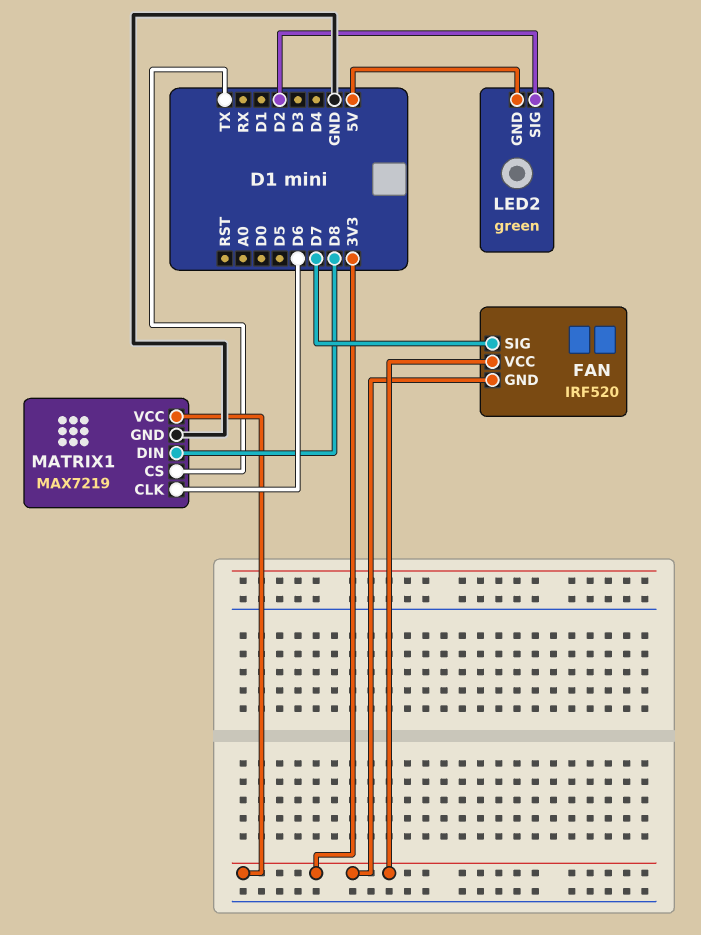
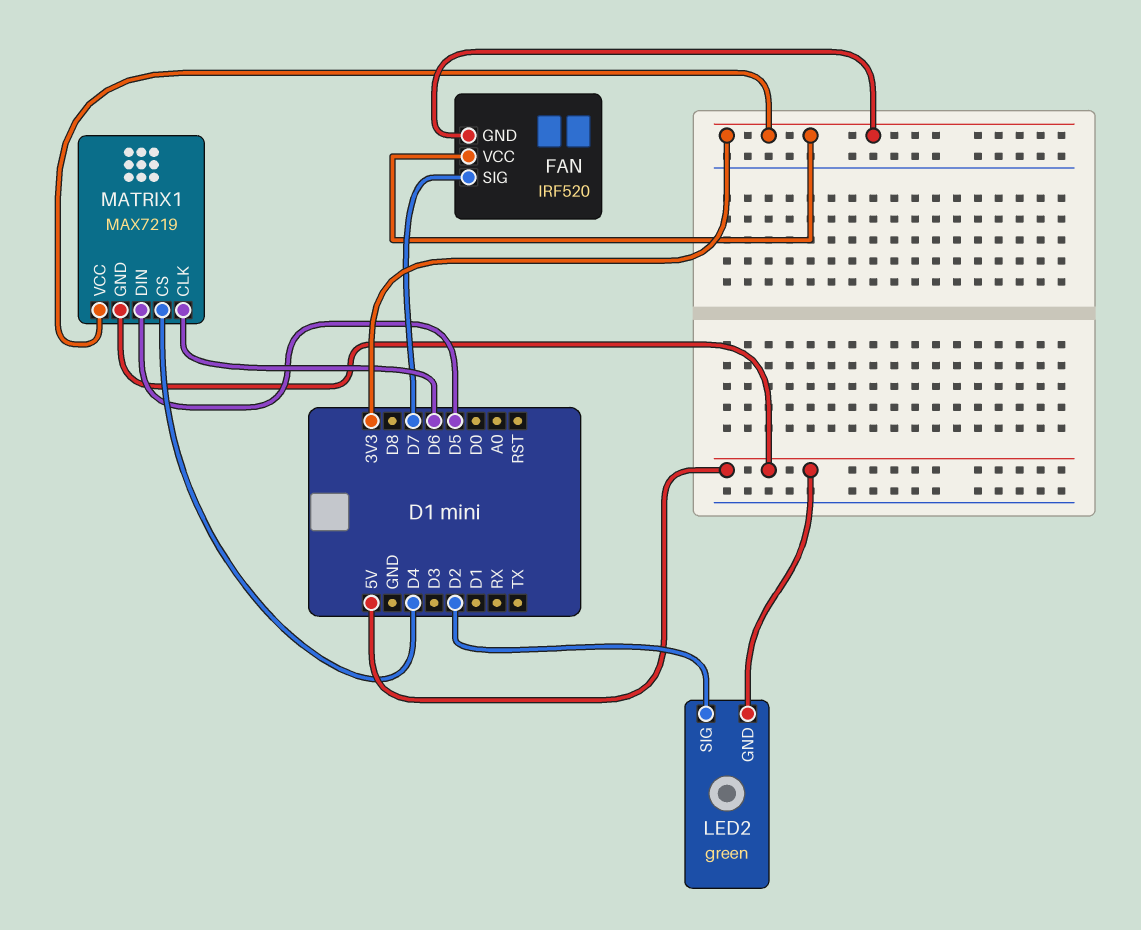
MATRIX1 pin CS: TX -> D4
MATRIX1 pin DIN: D8 -> D5
MATRIX1 pin GND: GND -> 5V

